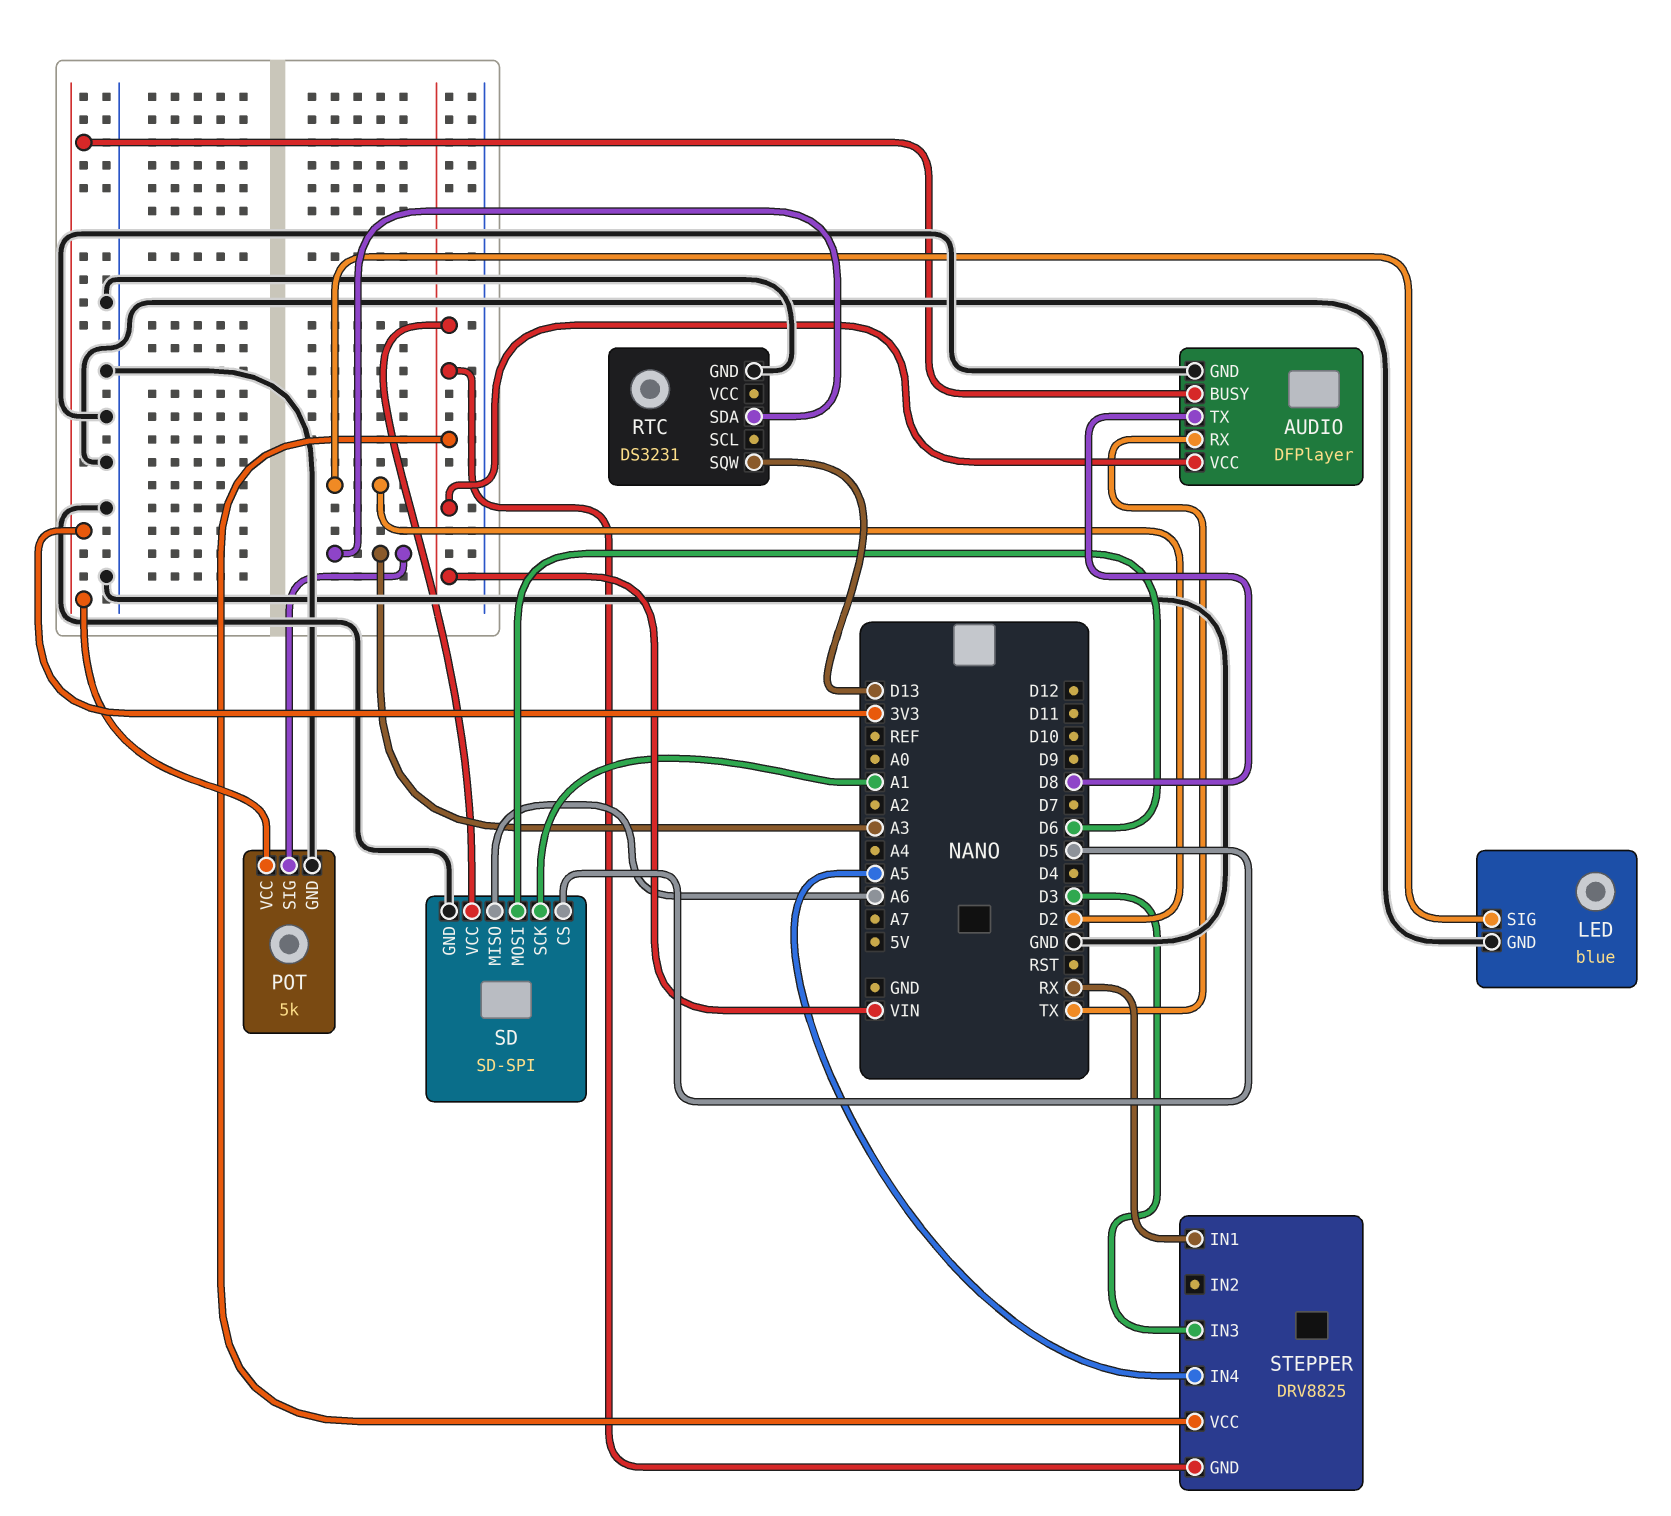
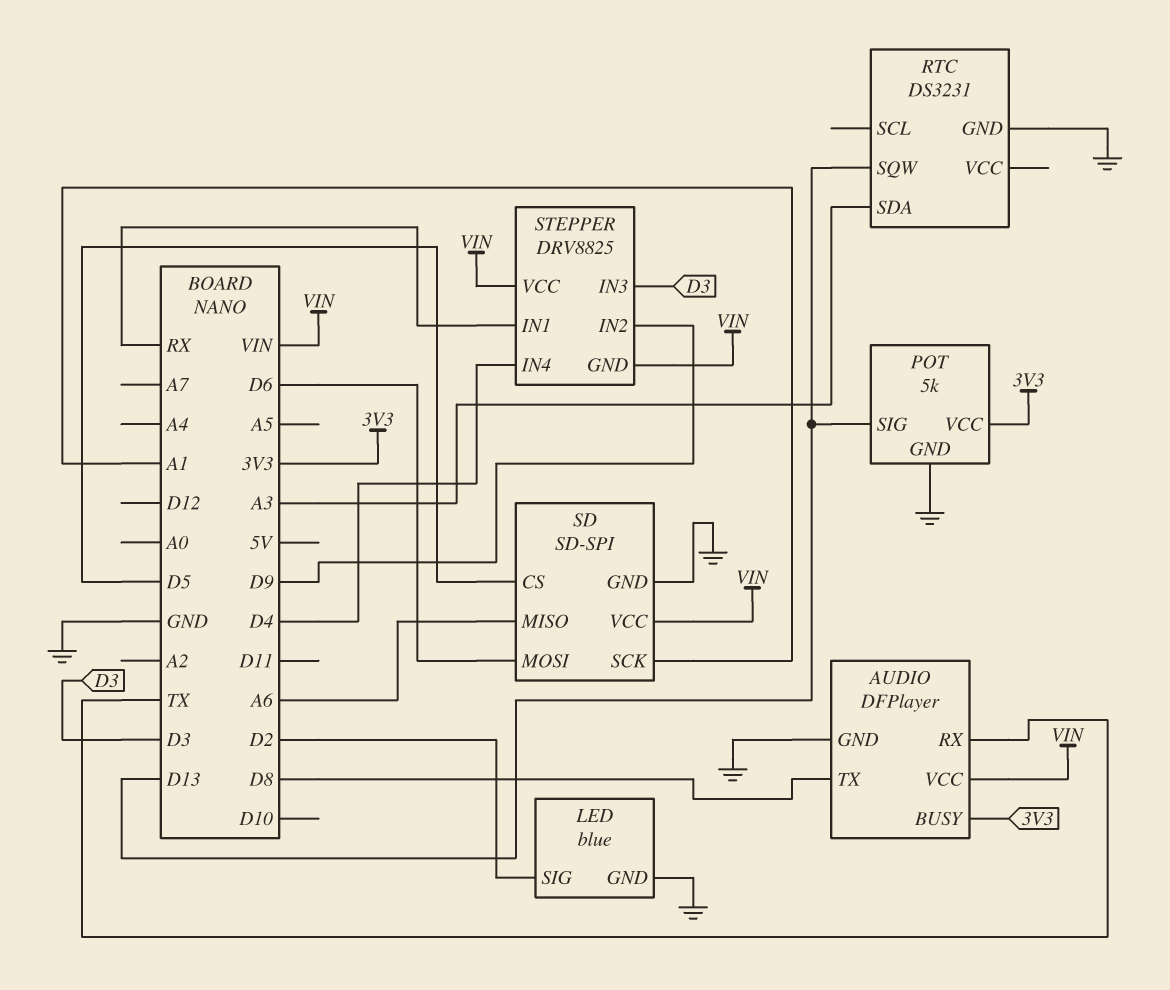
POT pin SIG: A3 -> D13
STEPPER pin IN2: none -> D9
STEPPER pin IN4: A5 -> D4

